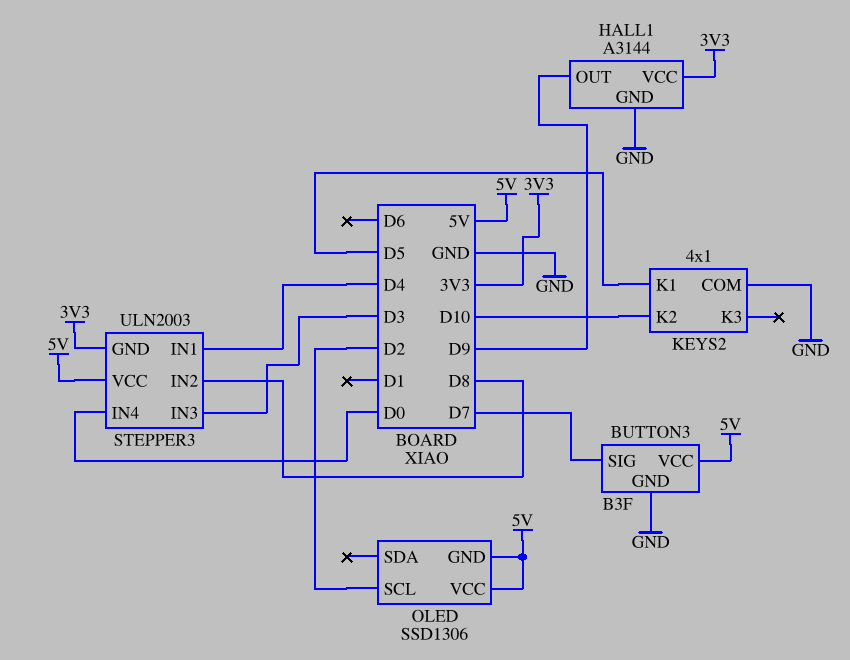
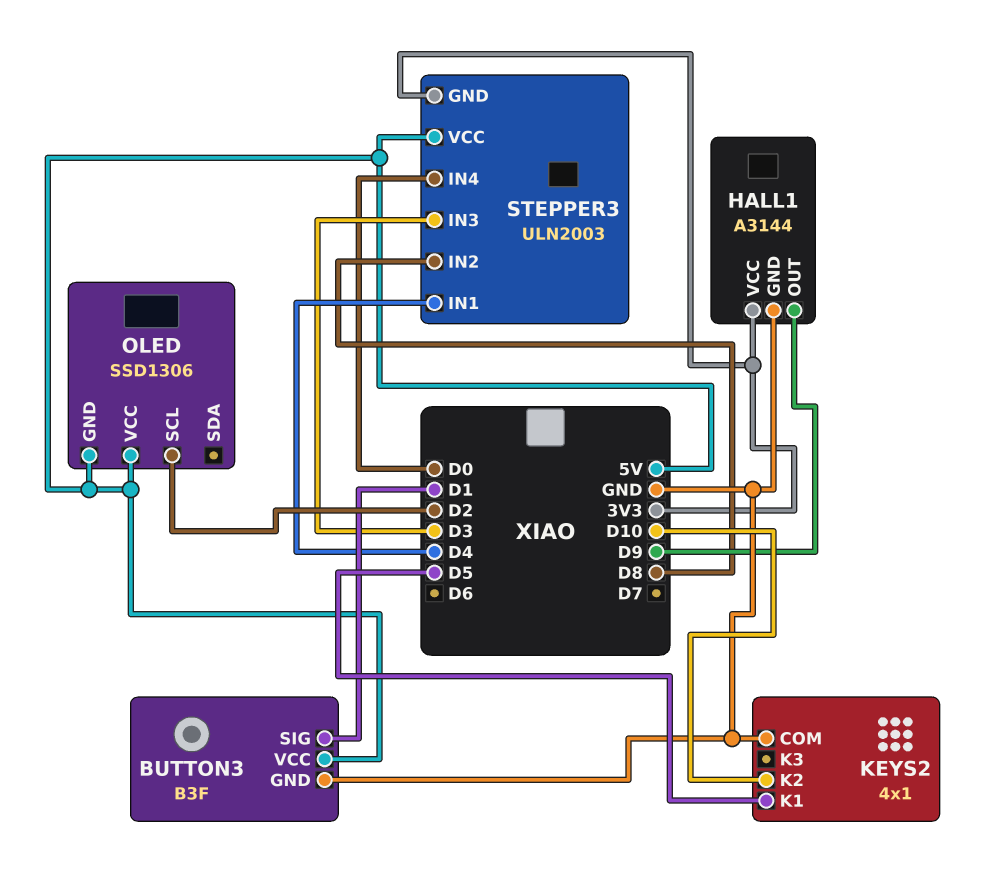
BUTTON3 pin SIG: D7 -> D1

